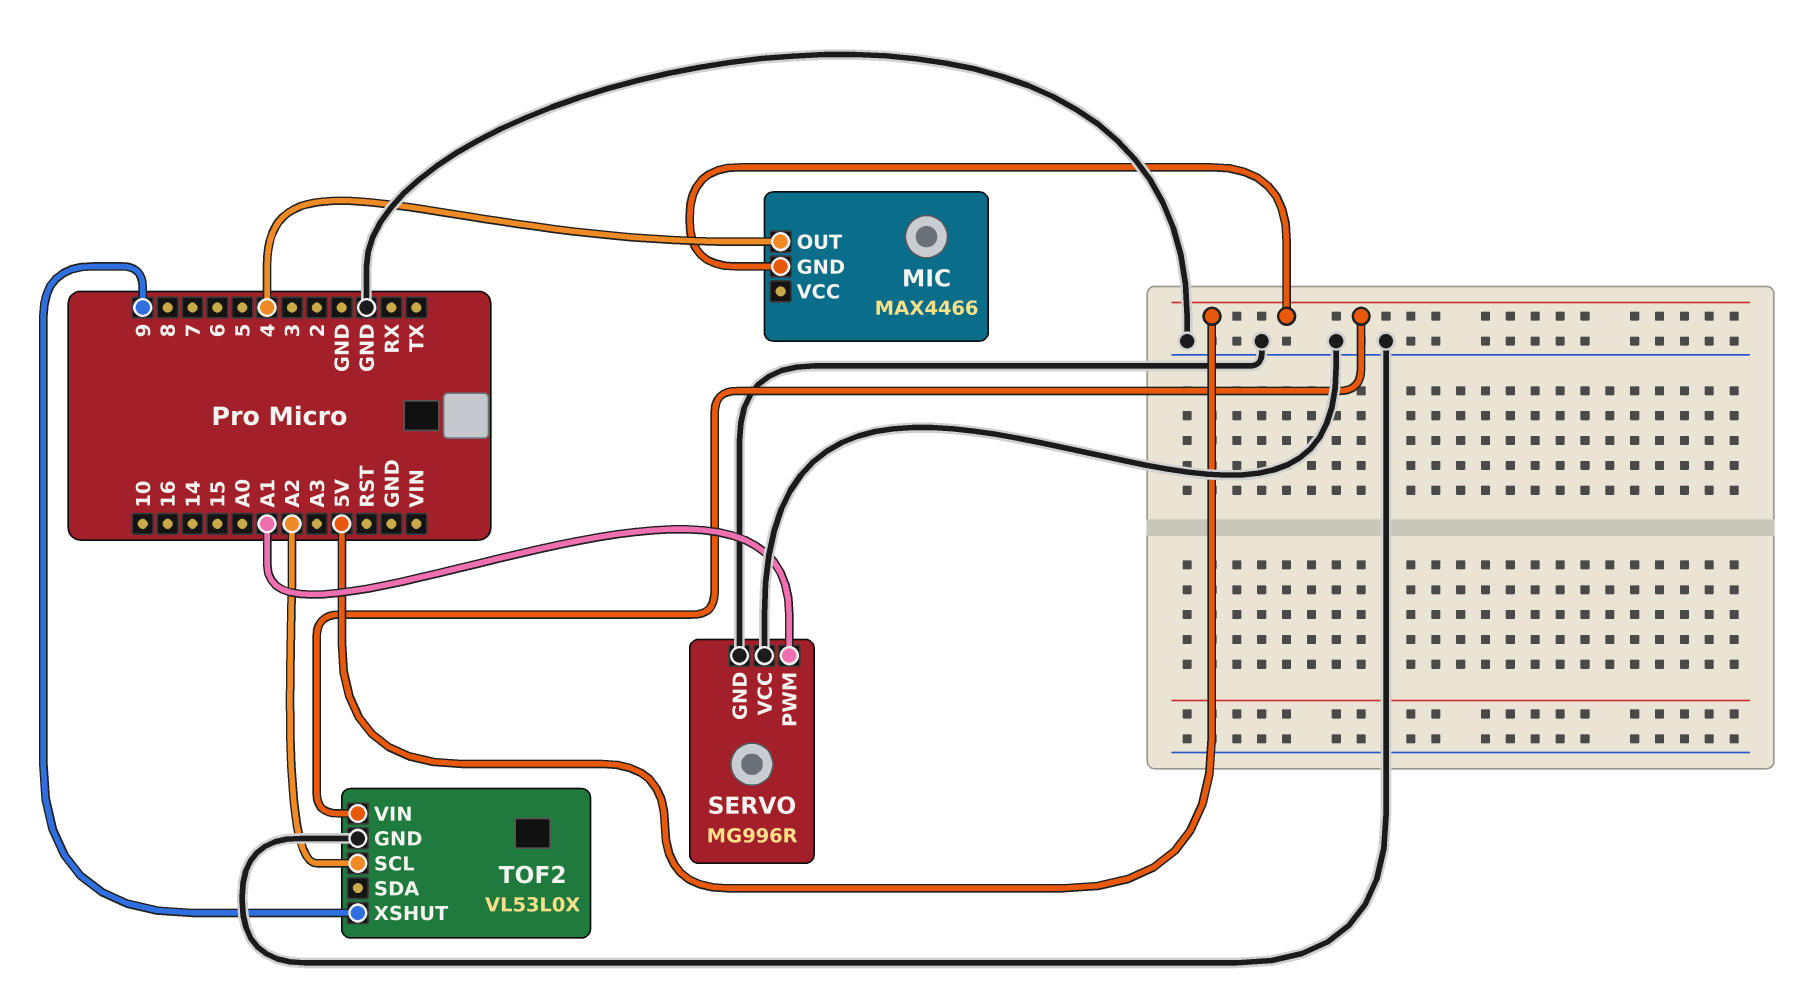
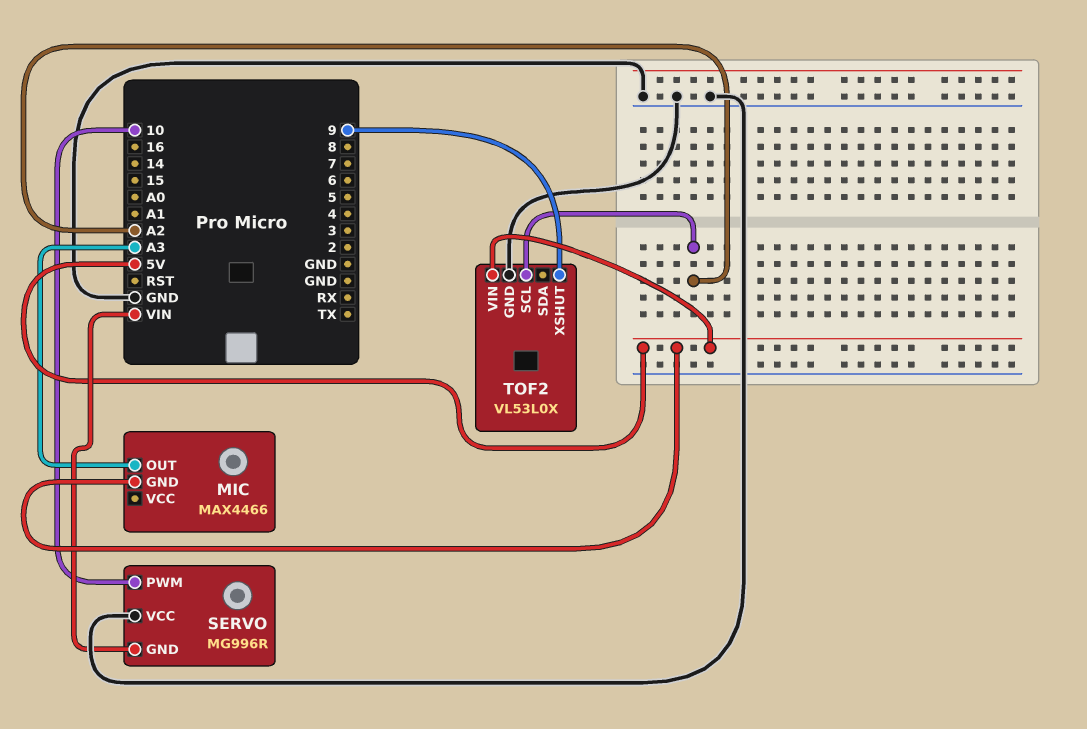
MIC pin OUT: 4 -> A3
SERVO pin GND: GND -> VIN
SERVO pin PWM: A1 -> 10

